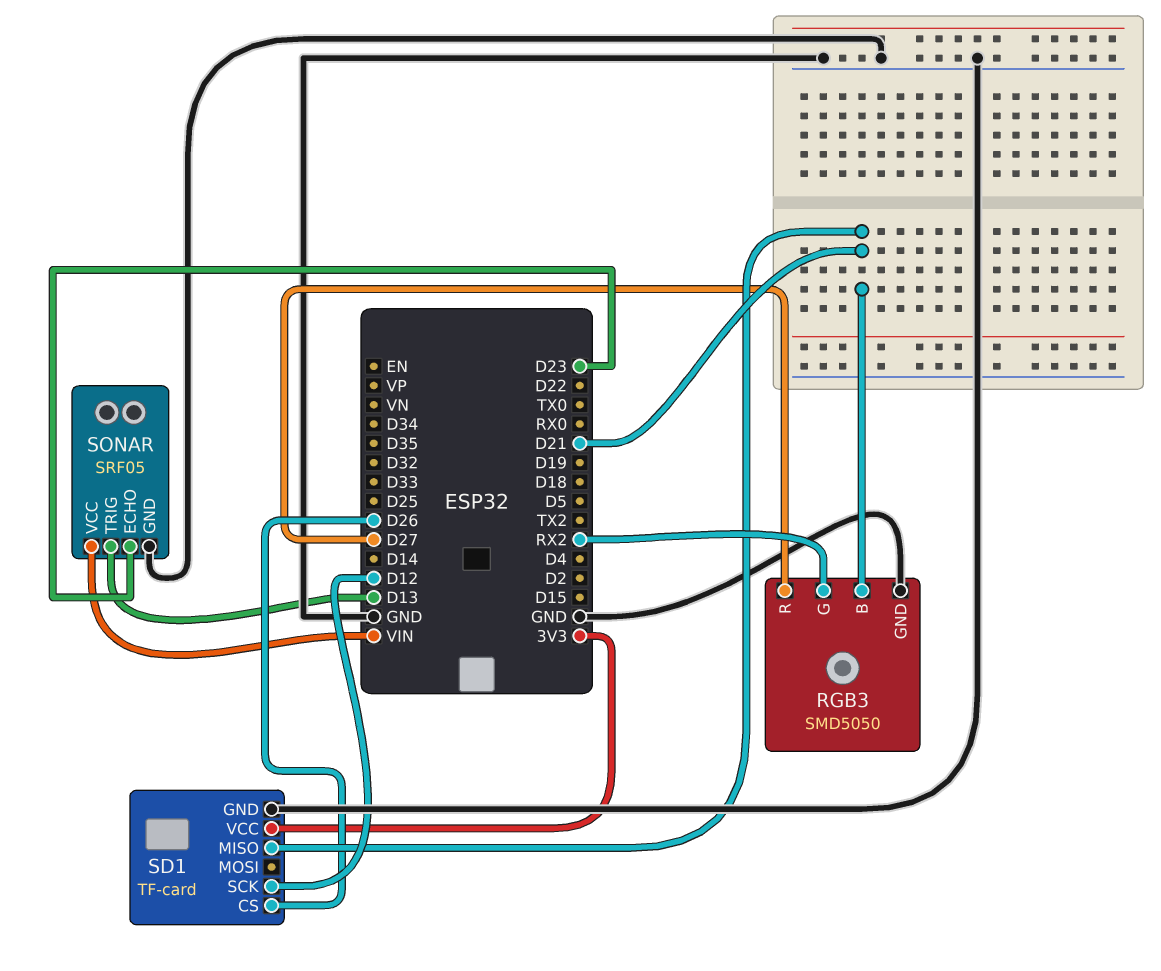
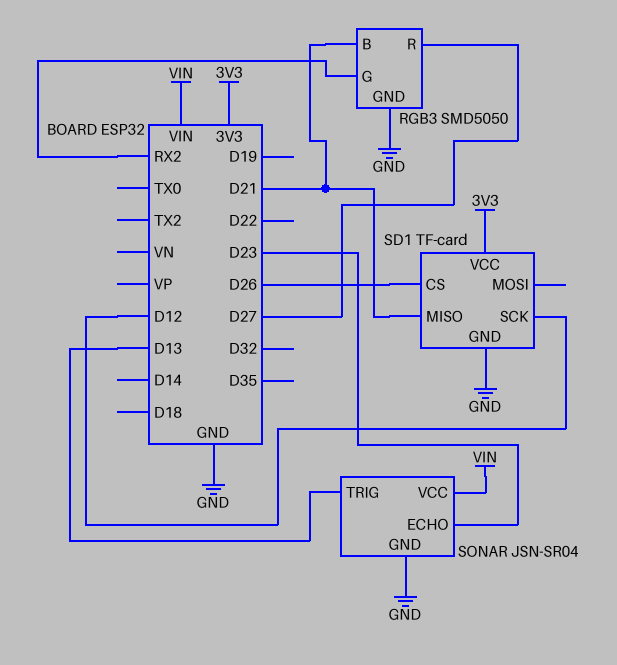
SONAR: SRF05 -> JSN-SR04

